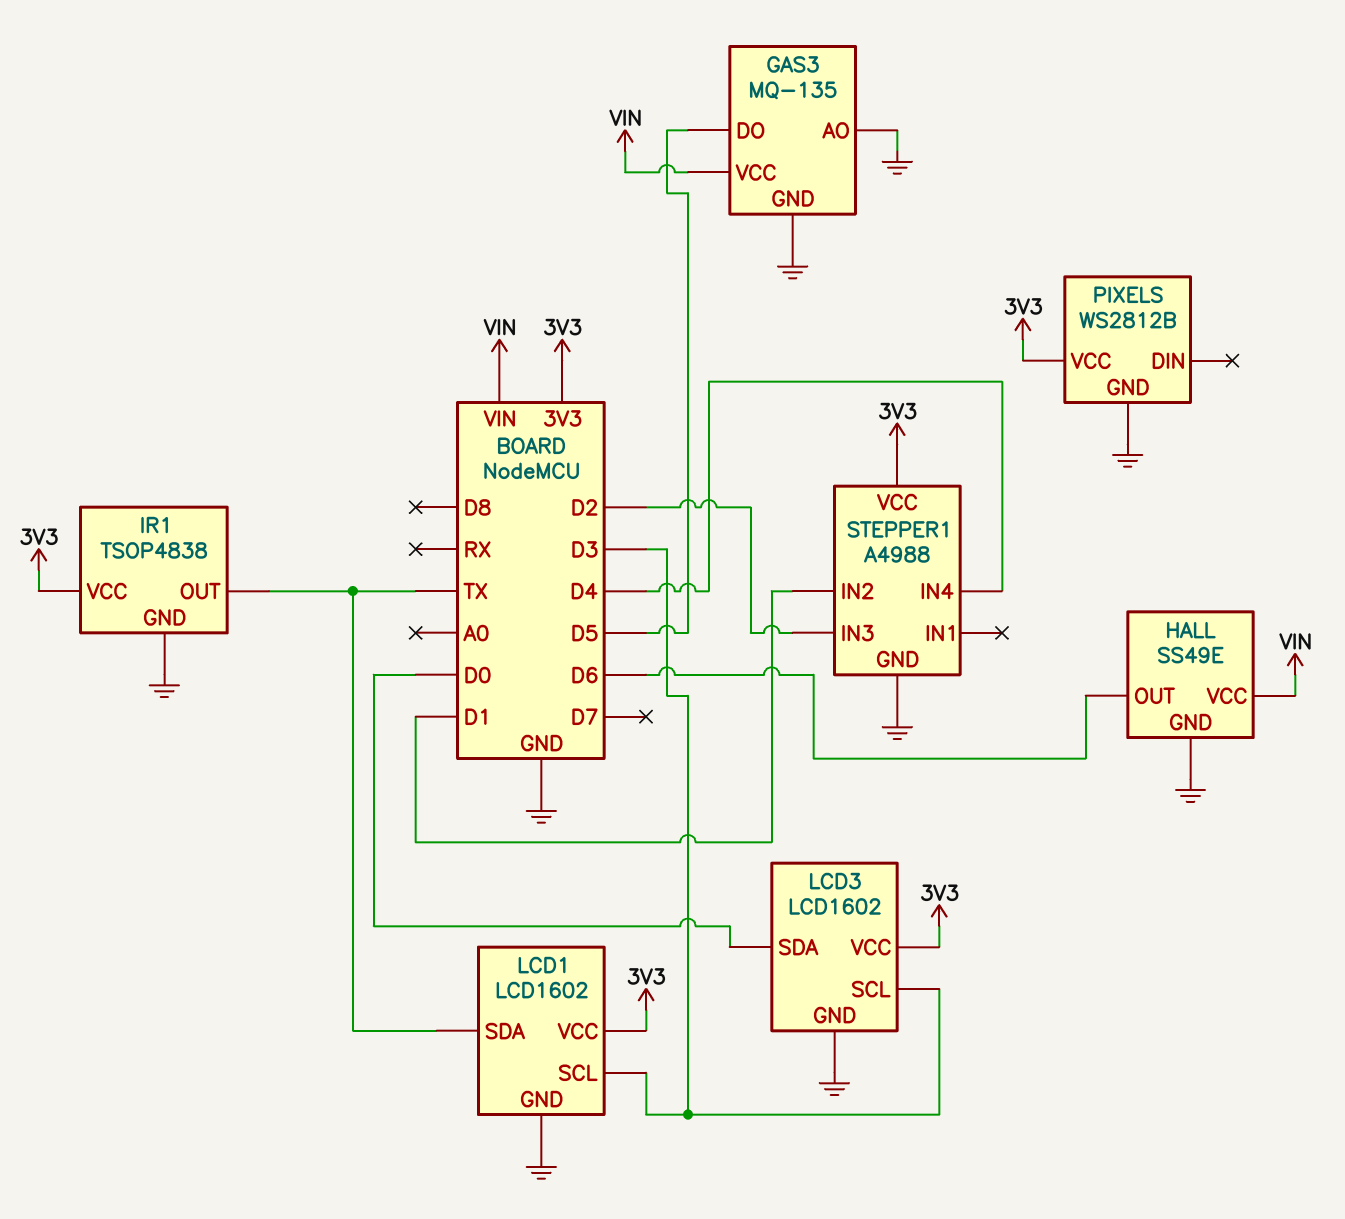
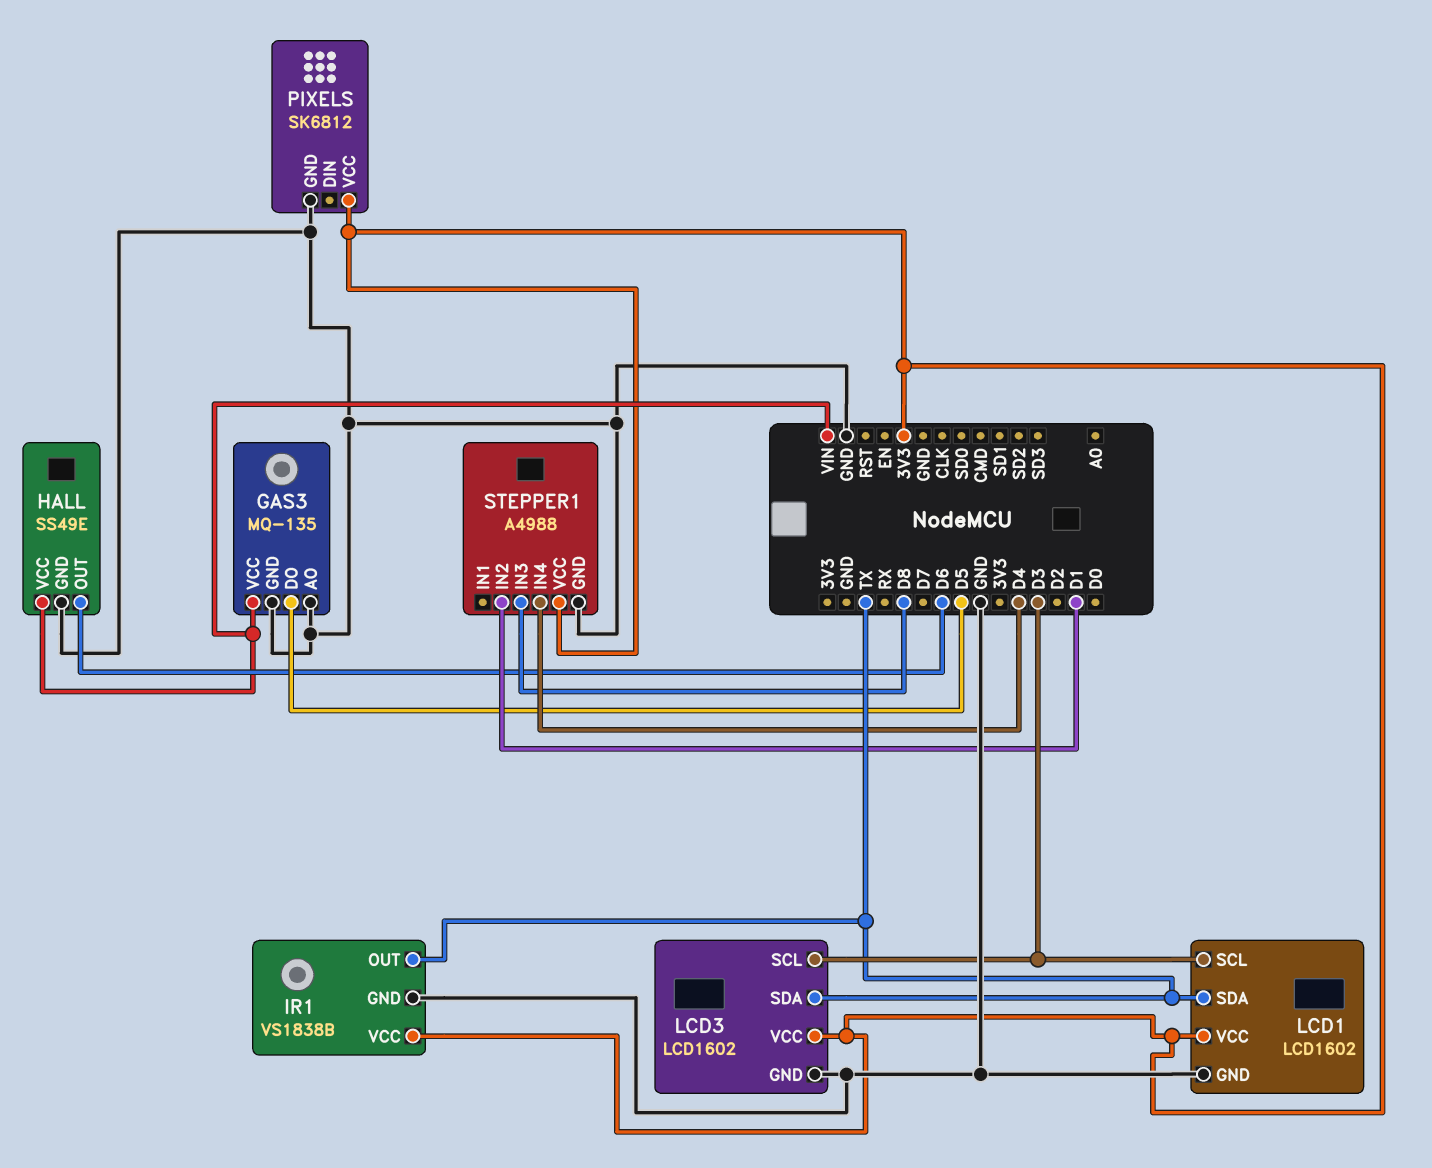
IR1: TSOP4838 -> VS1838B
LCD3 pin SDA: D0 -> TX
PIXELS: WS2812B -> SK6812
STEPPER1 pin IN3: D2 -> D8

